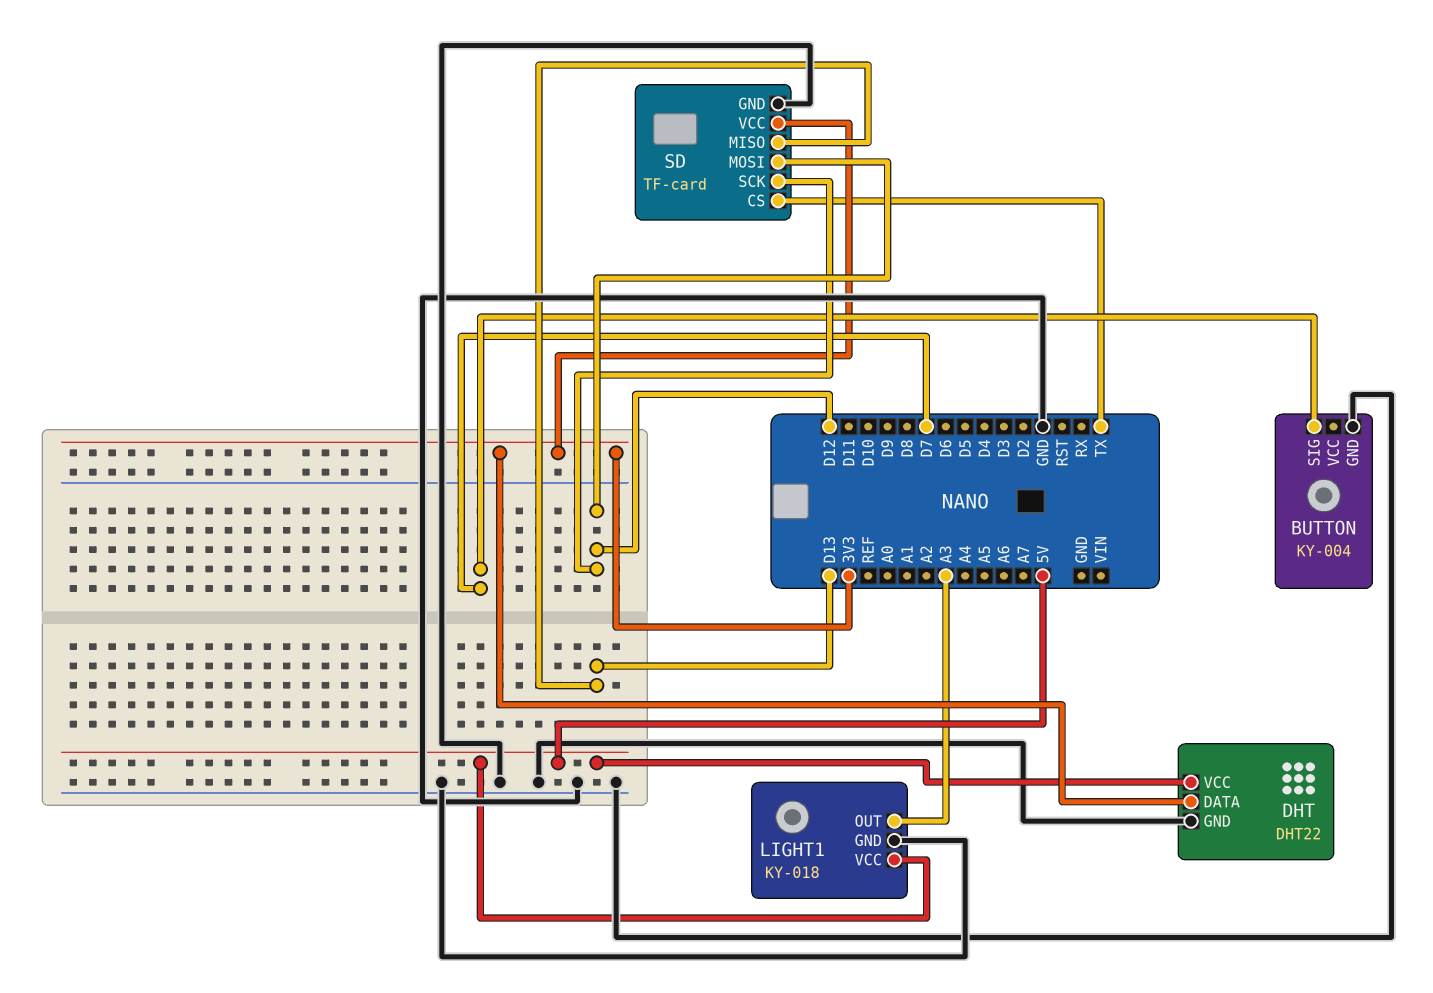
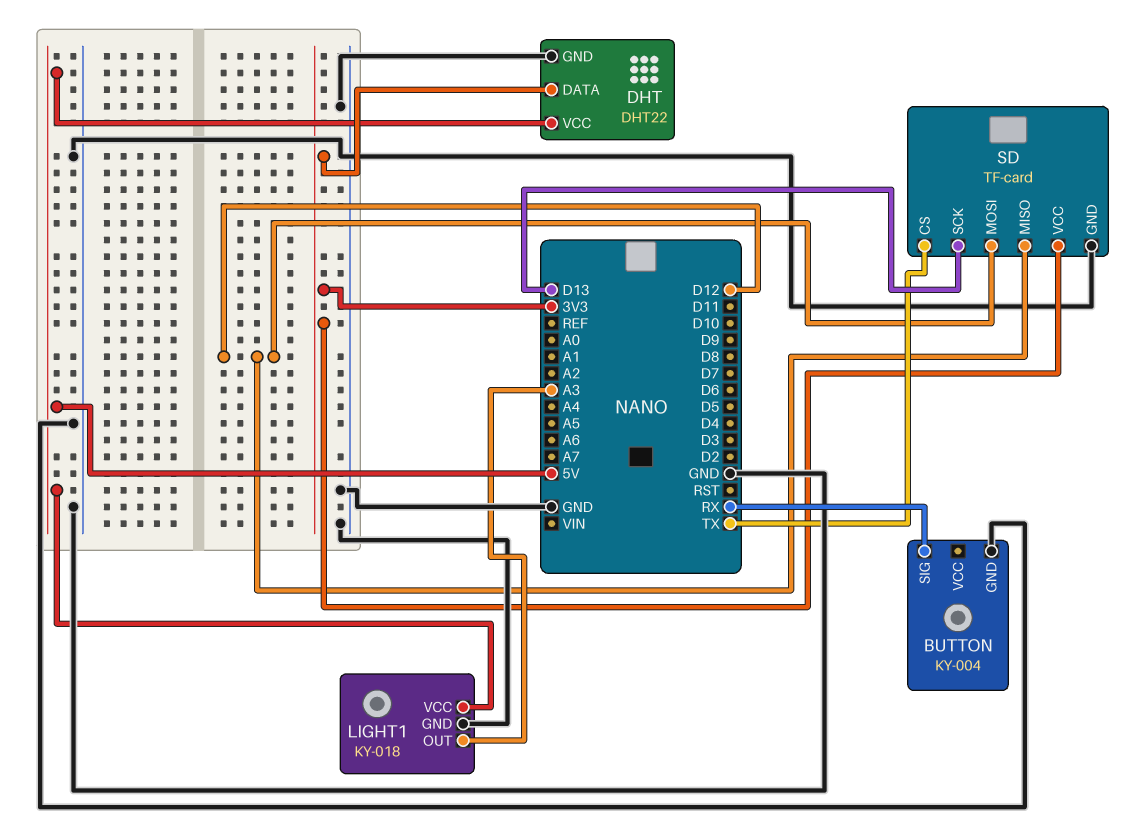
BUTTON pin SIG: D7 -> RX
SD pin MISO: D13 -> D12
SD pin SCK: D12 -> D13

